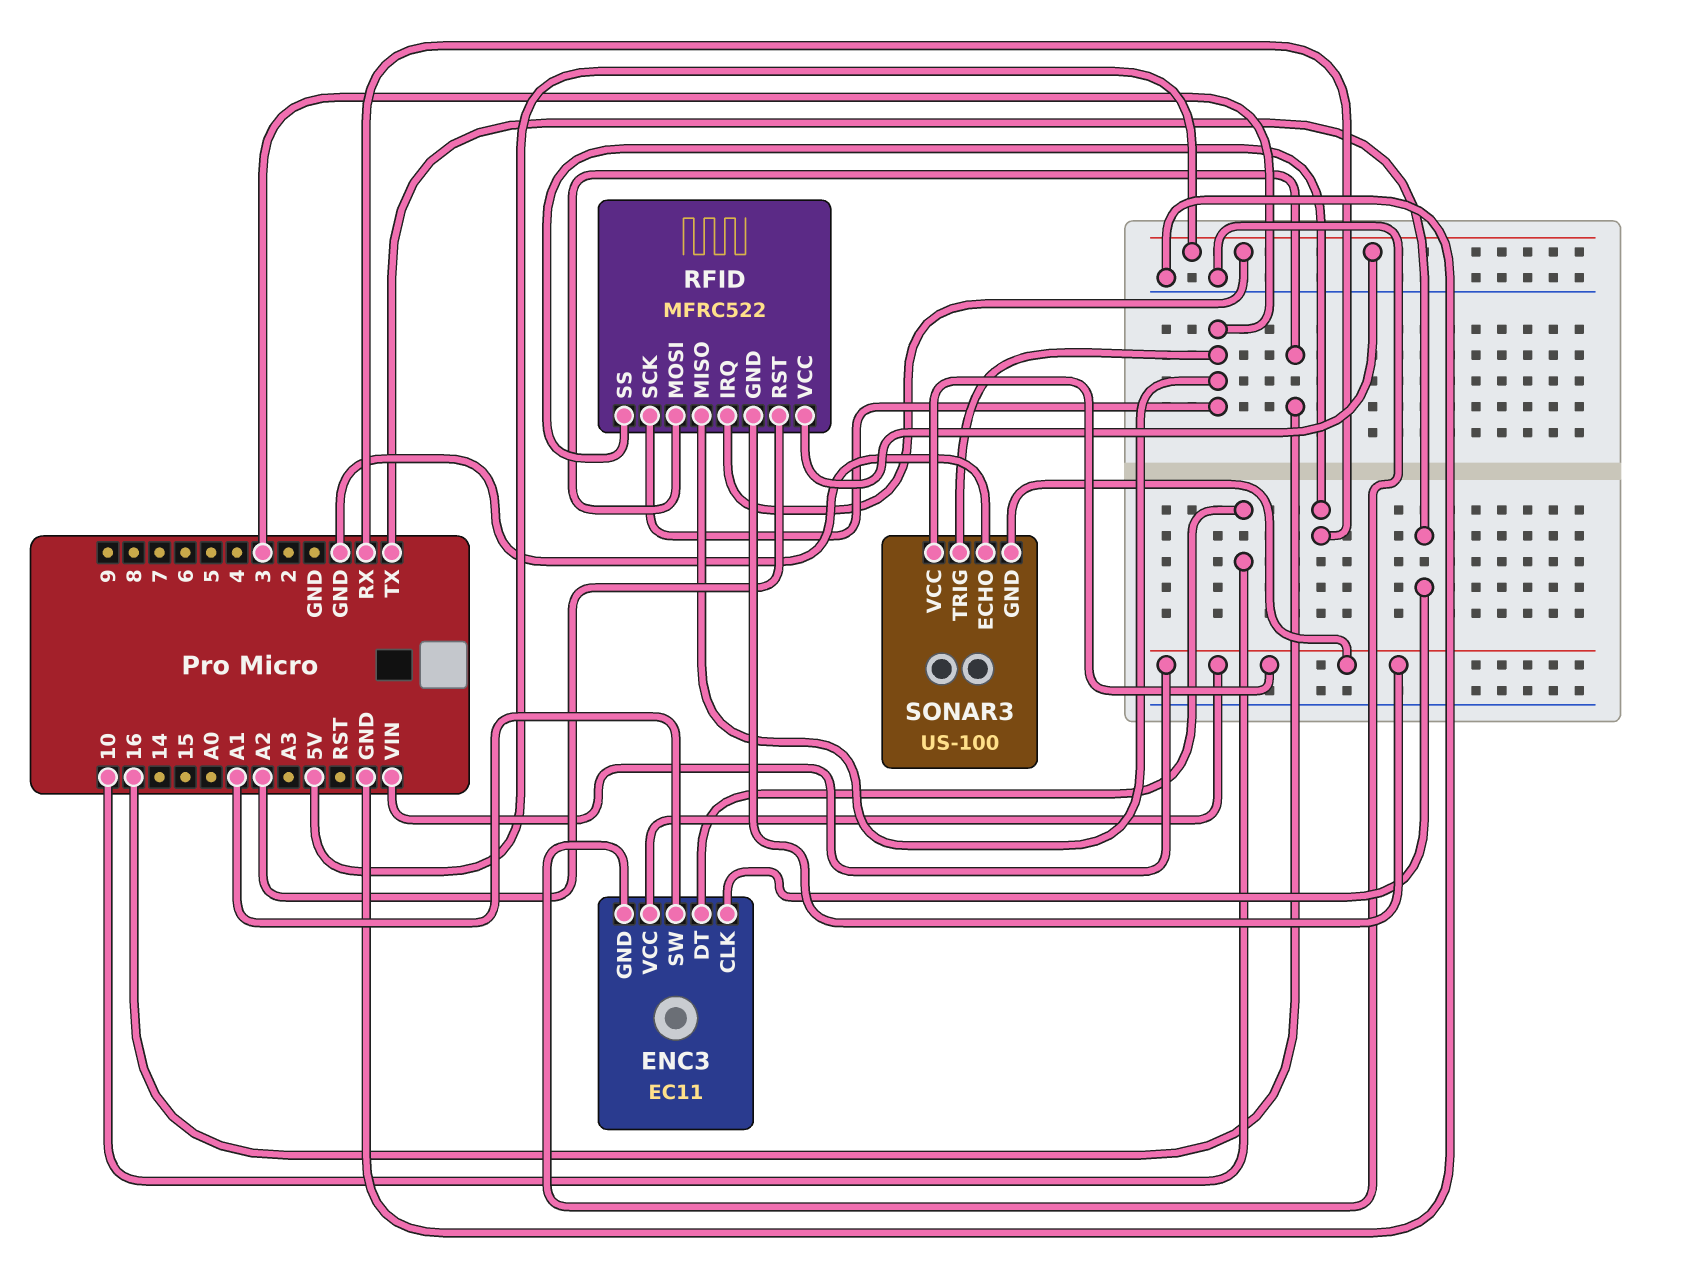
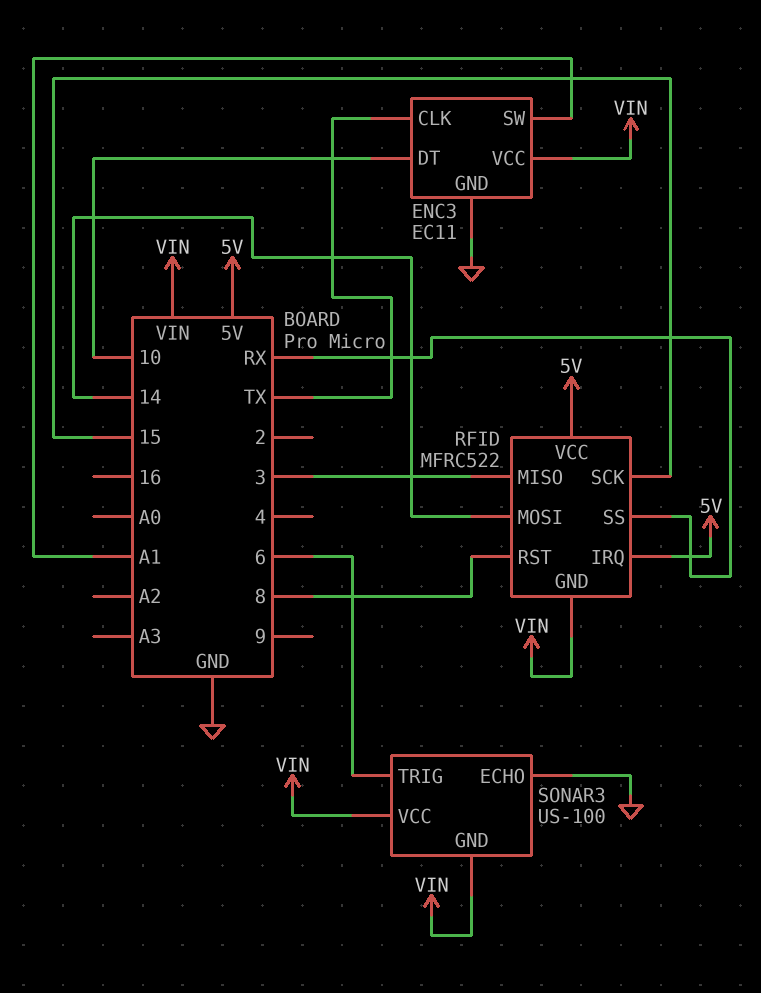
RFID pin MOSI: 16 -> 14
RFID pin RST: A2 -> 8
RFID pin SCK: 3 -> 15
SONAR3 pin TRIG: 3 -> 6

